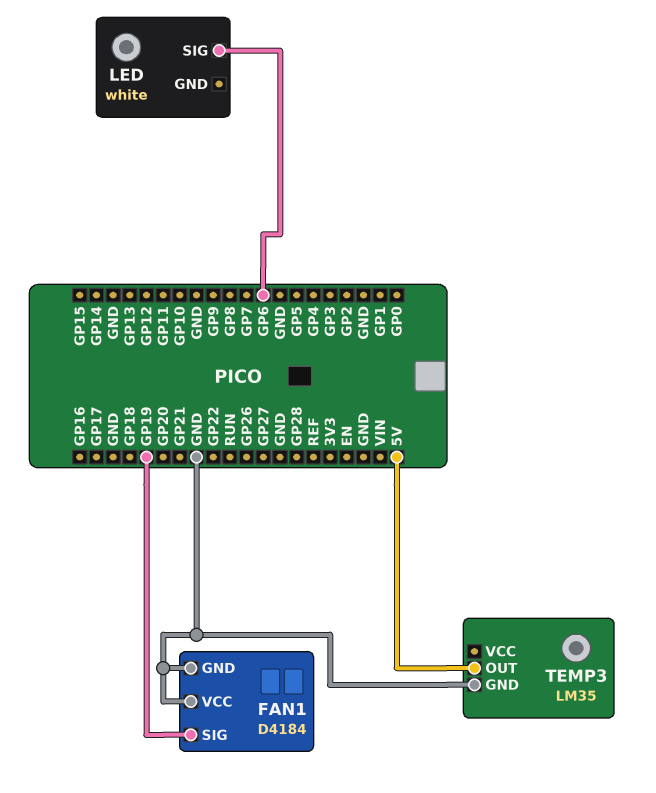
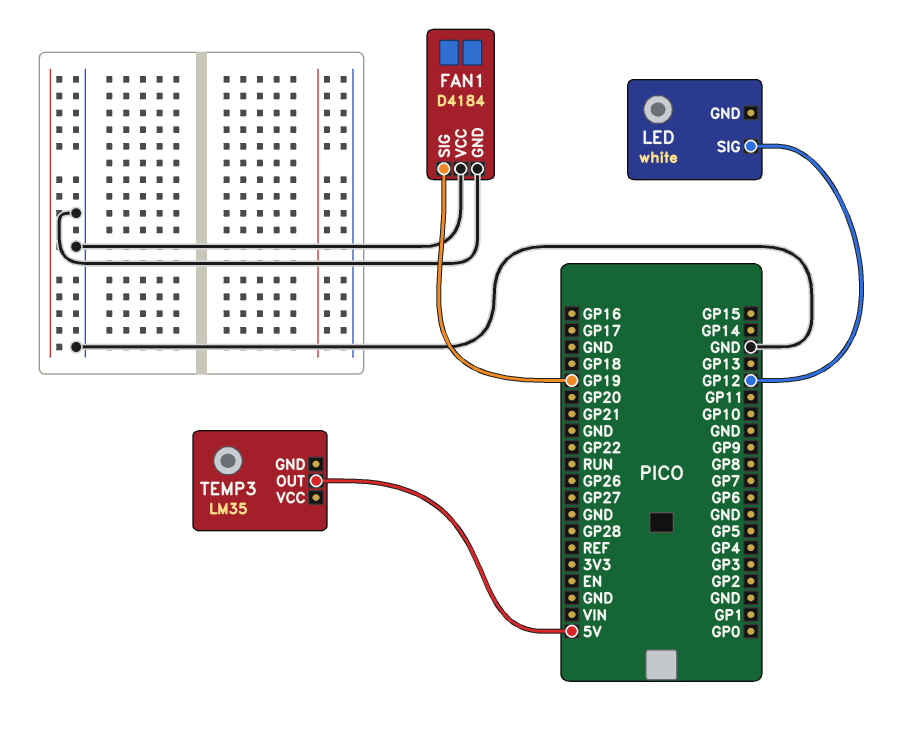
LED pin SIG: GP6 -> GP12
TEMP3 pin GND: GND -> none

